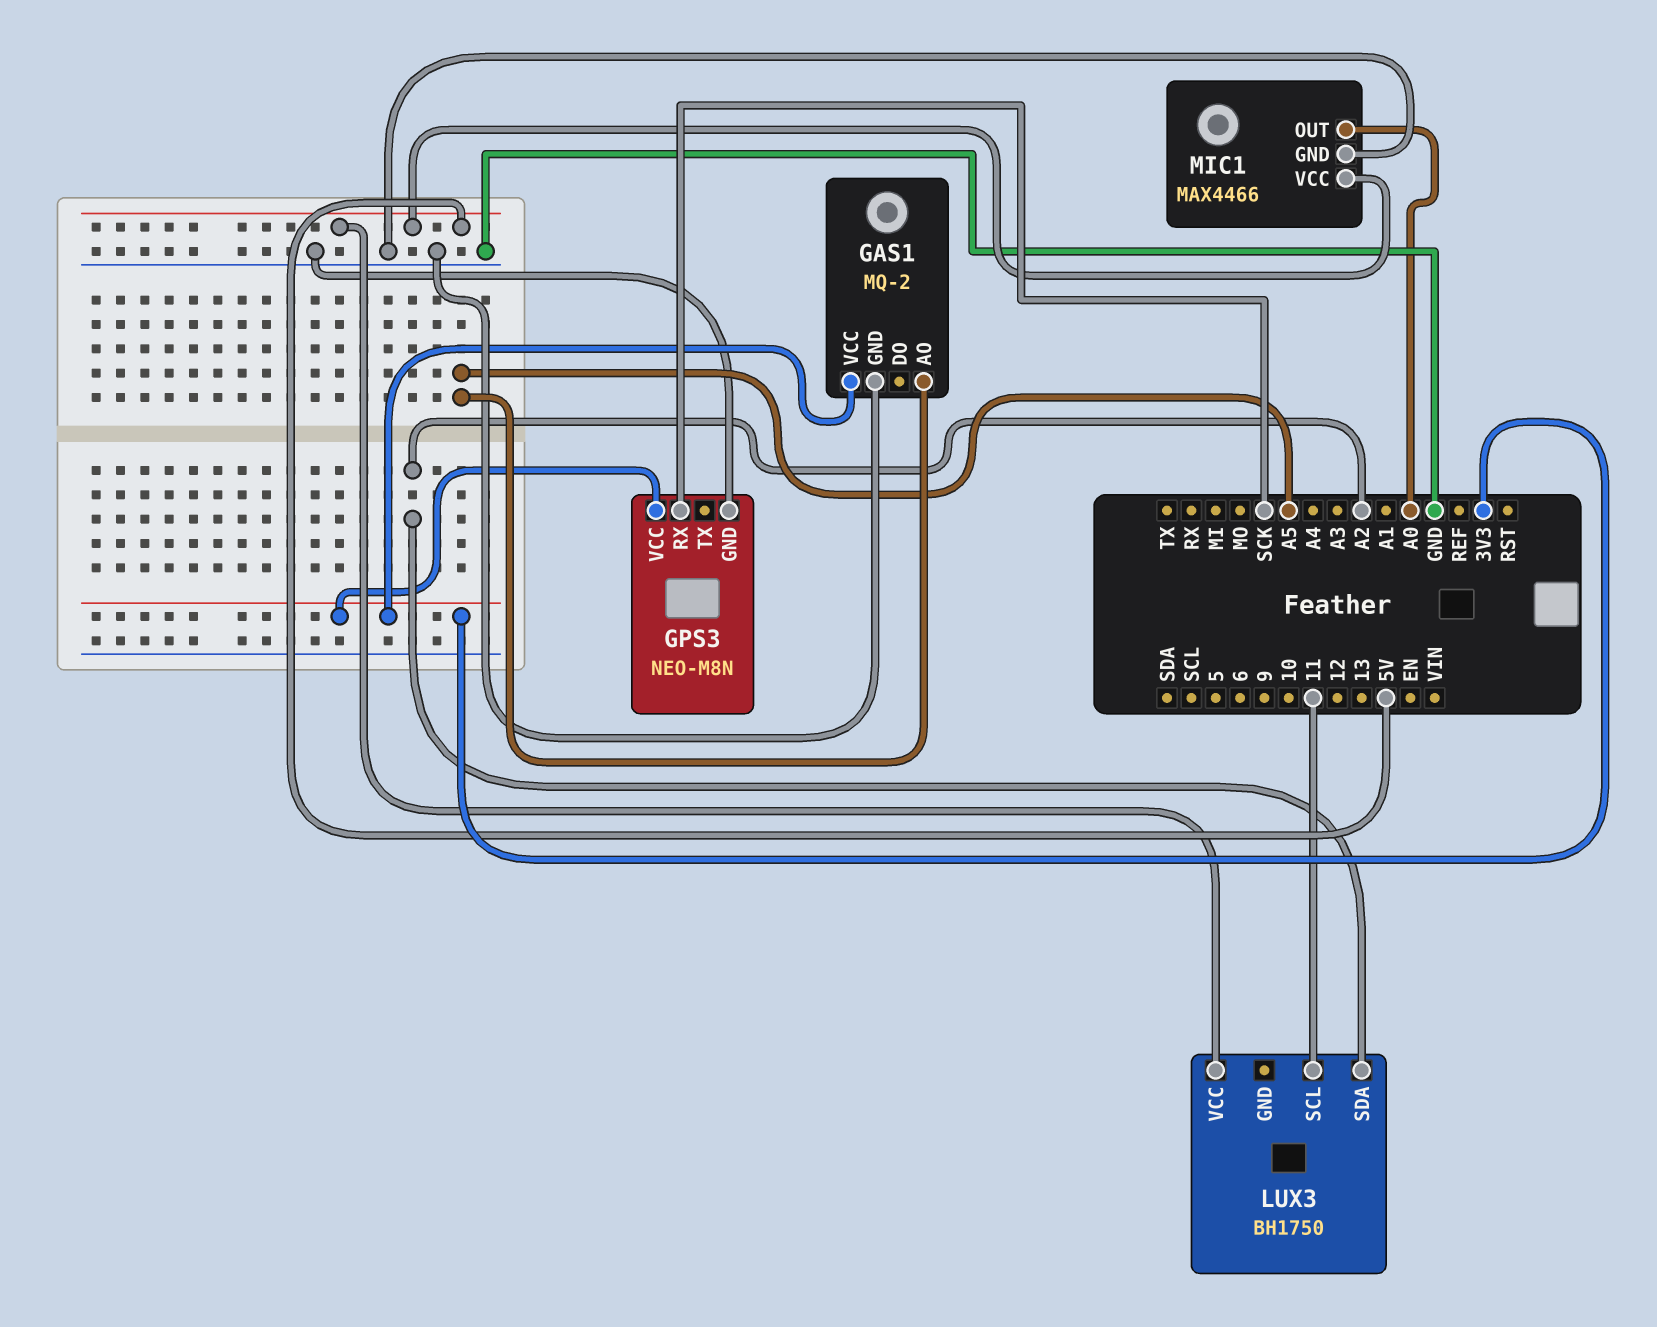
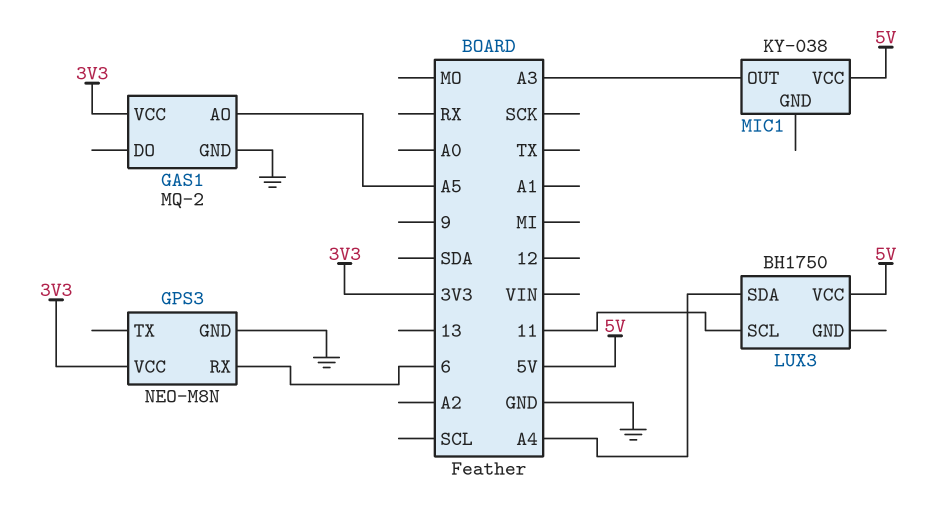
GPS3 pin RX: SCK -> 6
LUX3 pin SDA: A2 -> A4
MIC1: MAX4466 -> KY-038
MIC1 pin GND: GND -> none
MIC1 pin OUT: A0 -> A3

